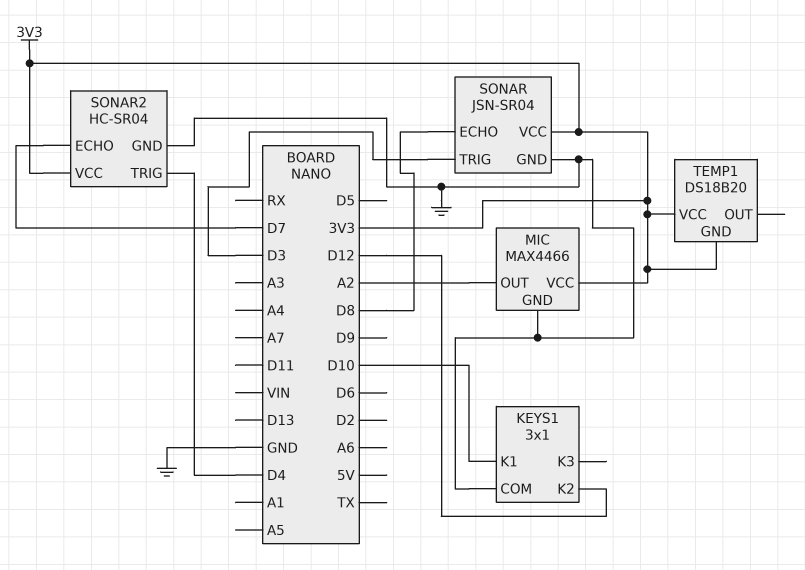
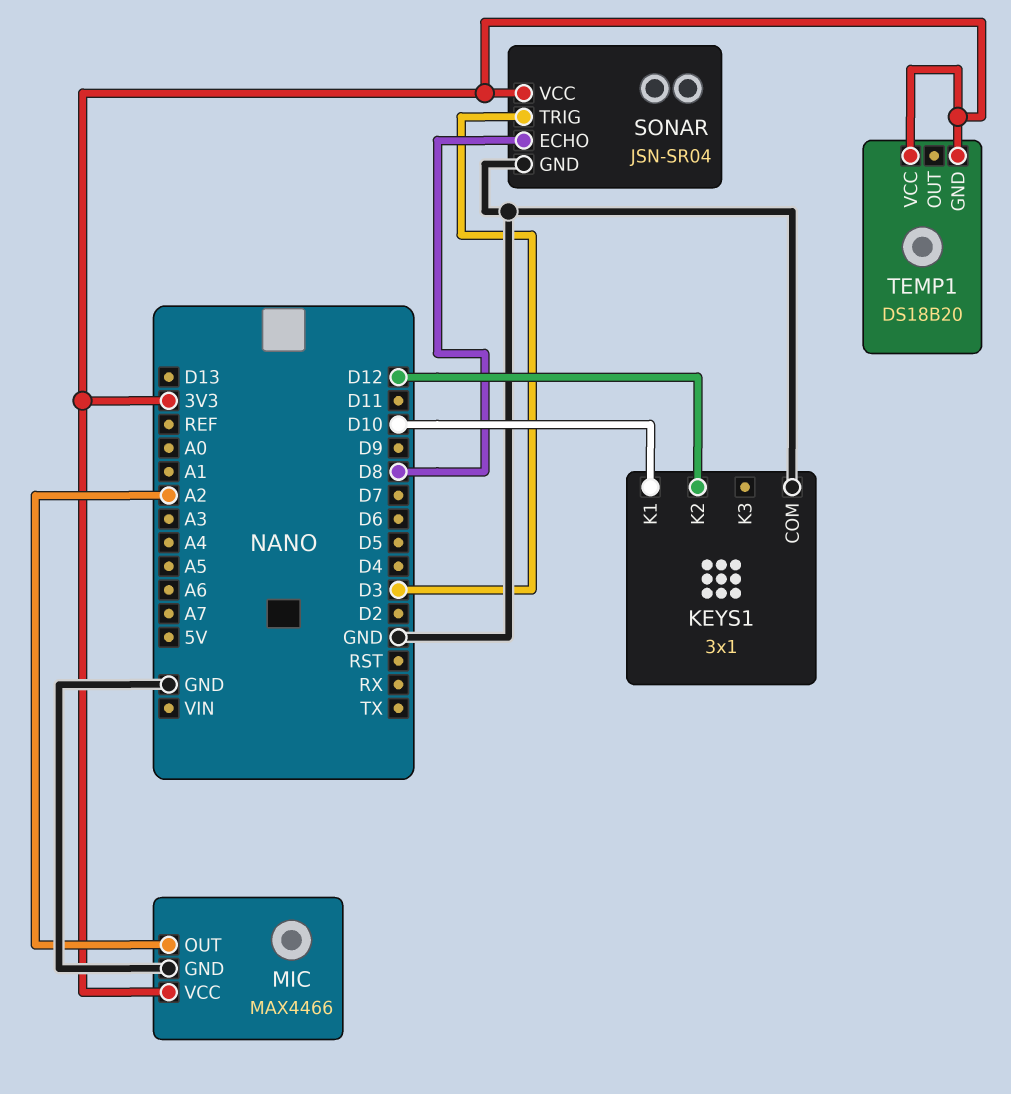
SONAR2: HC-SR04 -> none
SONAR2 pin ECHO: D7 -> none
SONAR2 pin GND: GND -> none
SONAR2 pin TRIG: D4 -> none
SONAR2 pin VCC: 3V3 -> none

